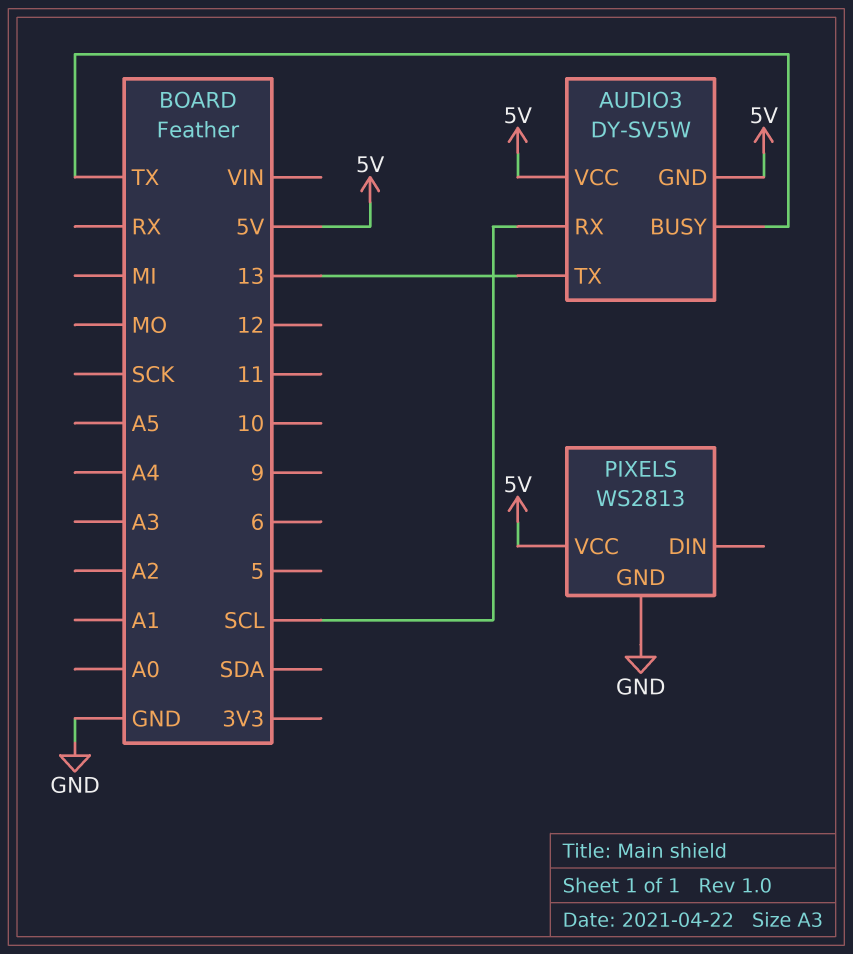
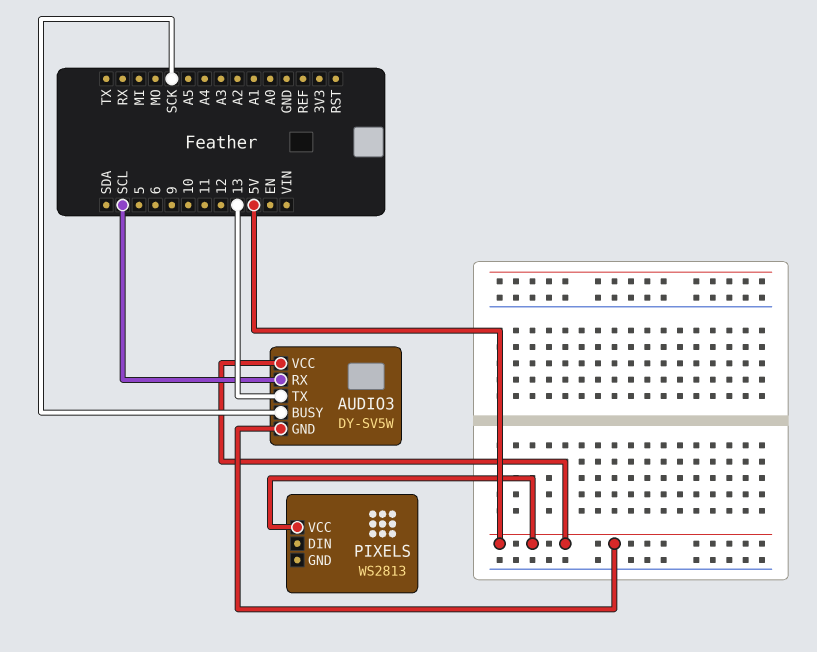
AUDIO3 pin BUSY: TX -> SCK
PIXELS pin GND: GND -> none

